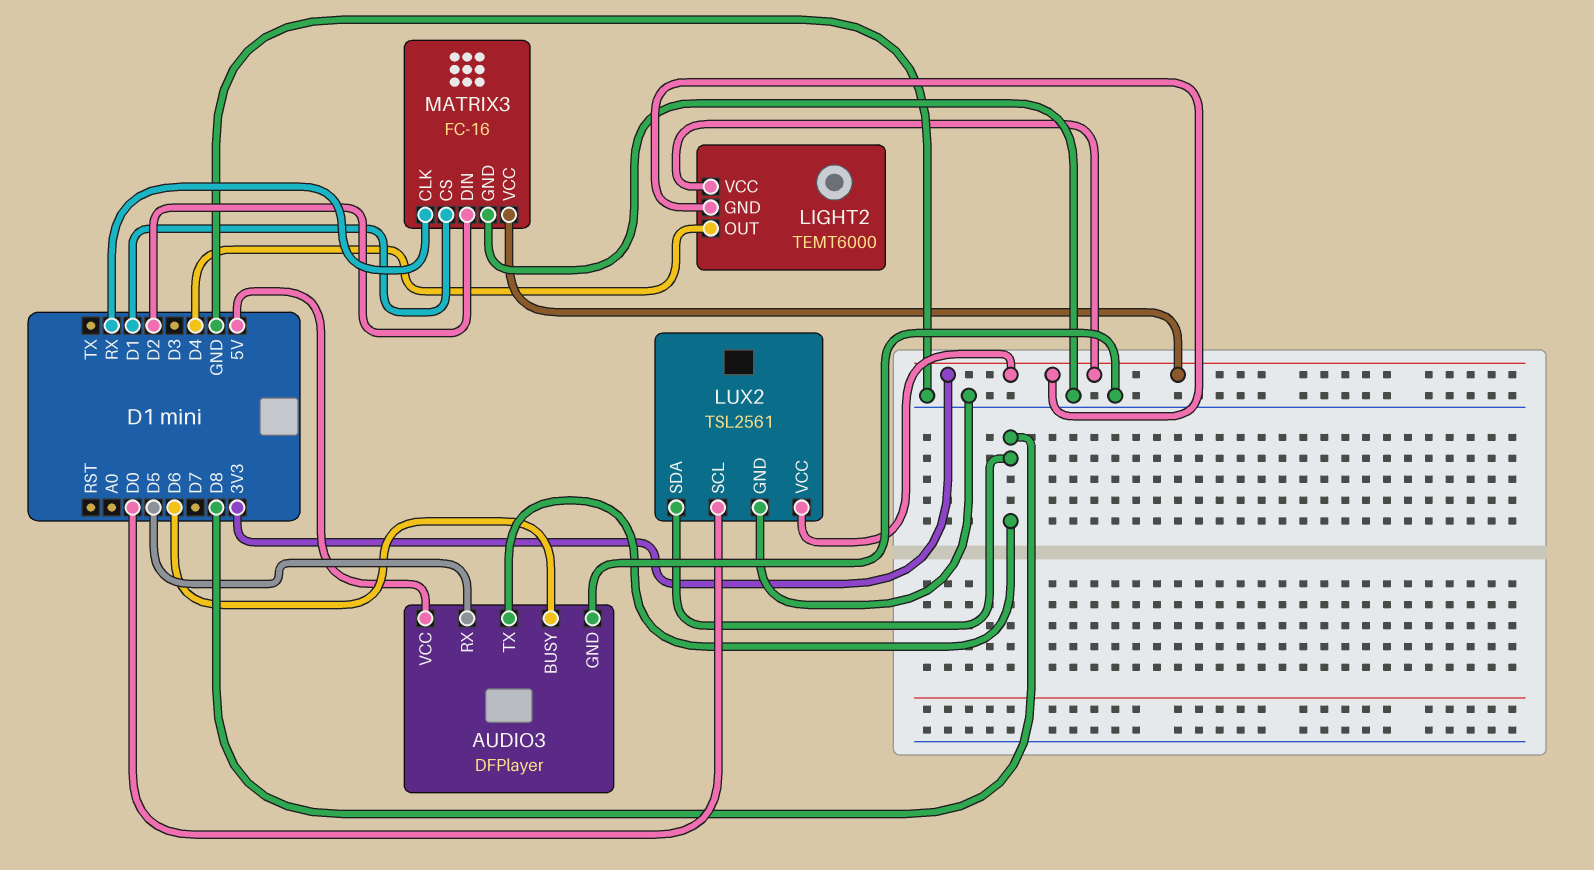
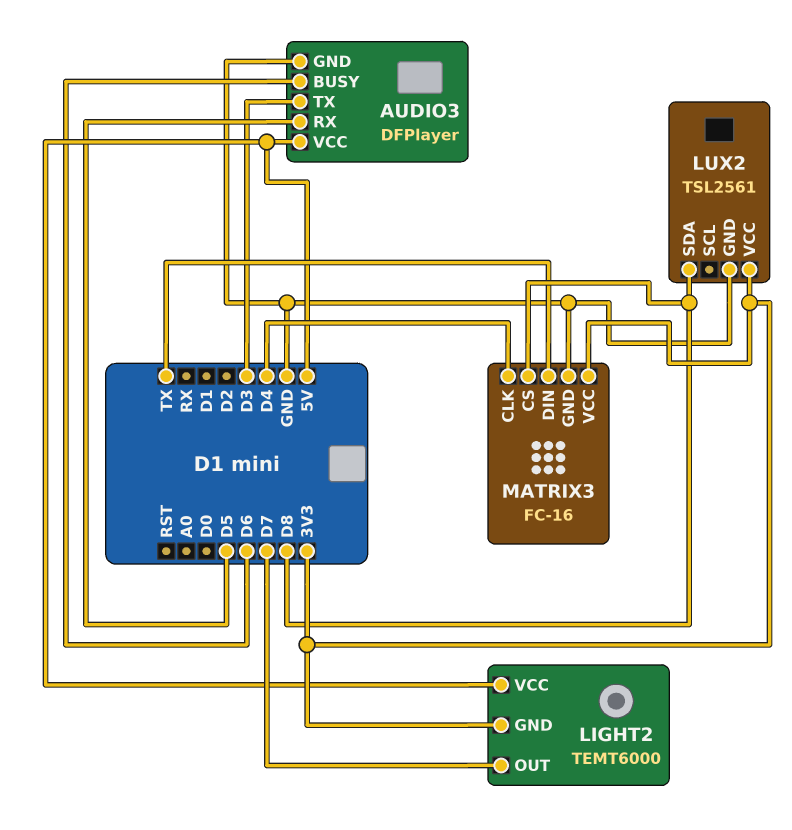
AUDIO3 pin TX: D8 -> D3
LIGHT2 pin OUT: D4 -> D7
LIGHT2 pin VCC: 3V3 -> 5V
LUX2 pin SCL: D0 -> none
MATRIX3 pin CLK: RX -> D4
MATRIX3 pin CS: D1 -> D8
MATRIX3 pin DIN: D2 -> TX

